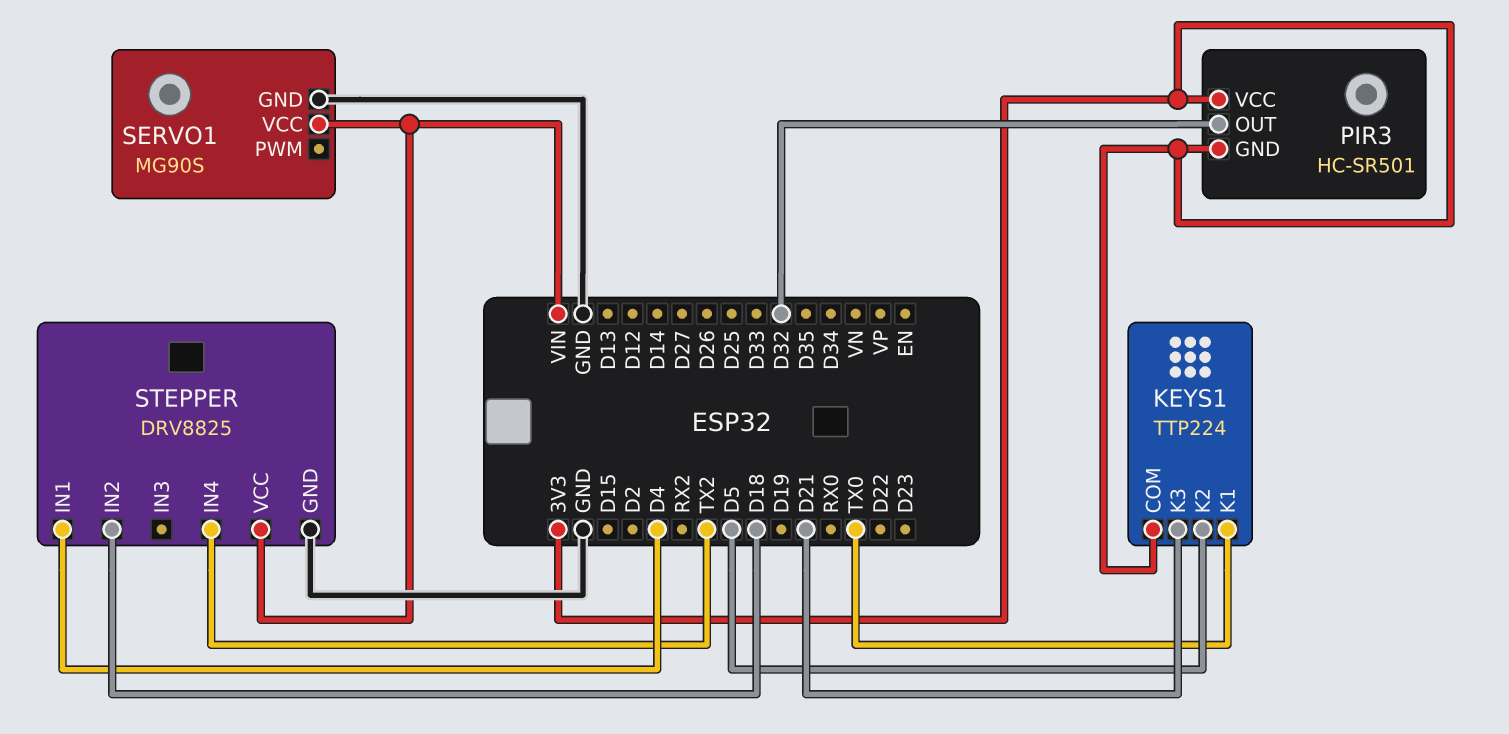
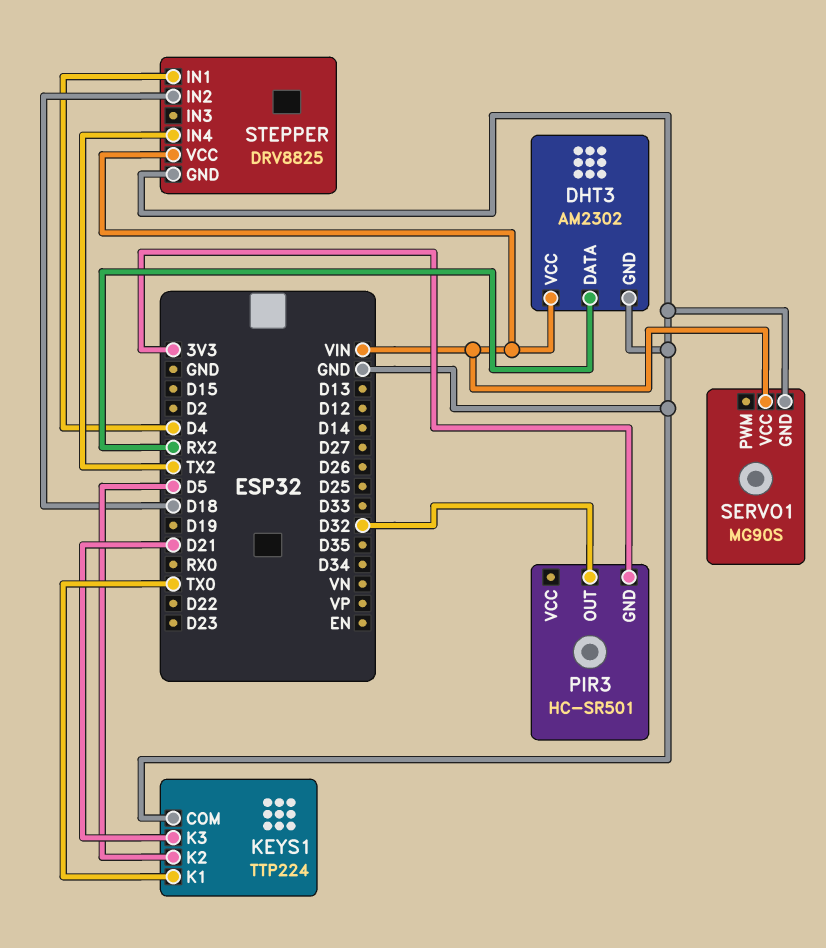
DHT3: none -> AM2302
DHT3 pin DATA: none -> RX2
DHT3 pin GND: none -> GND
DHT3 pin VCC: none -> VIN
KEYS1 pin COM: 3V3 -> GND
PIR3 pin VCC: 3V3 -> none

